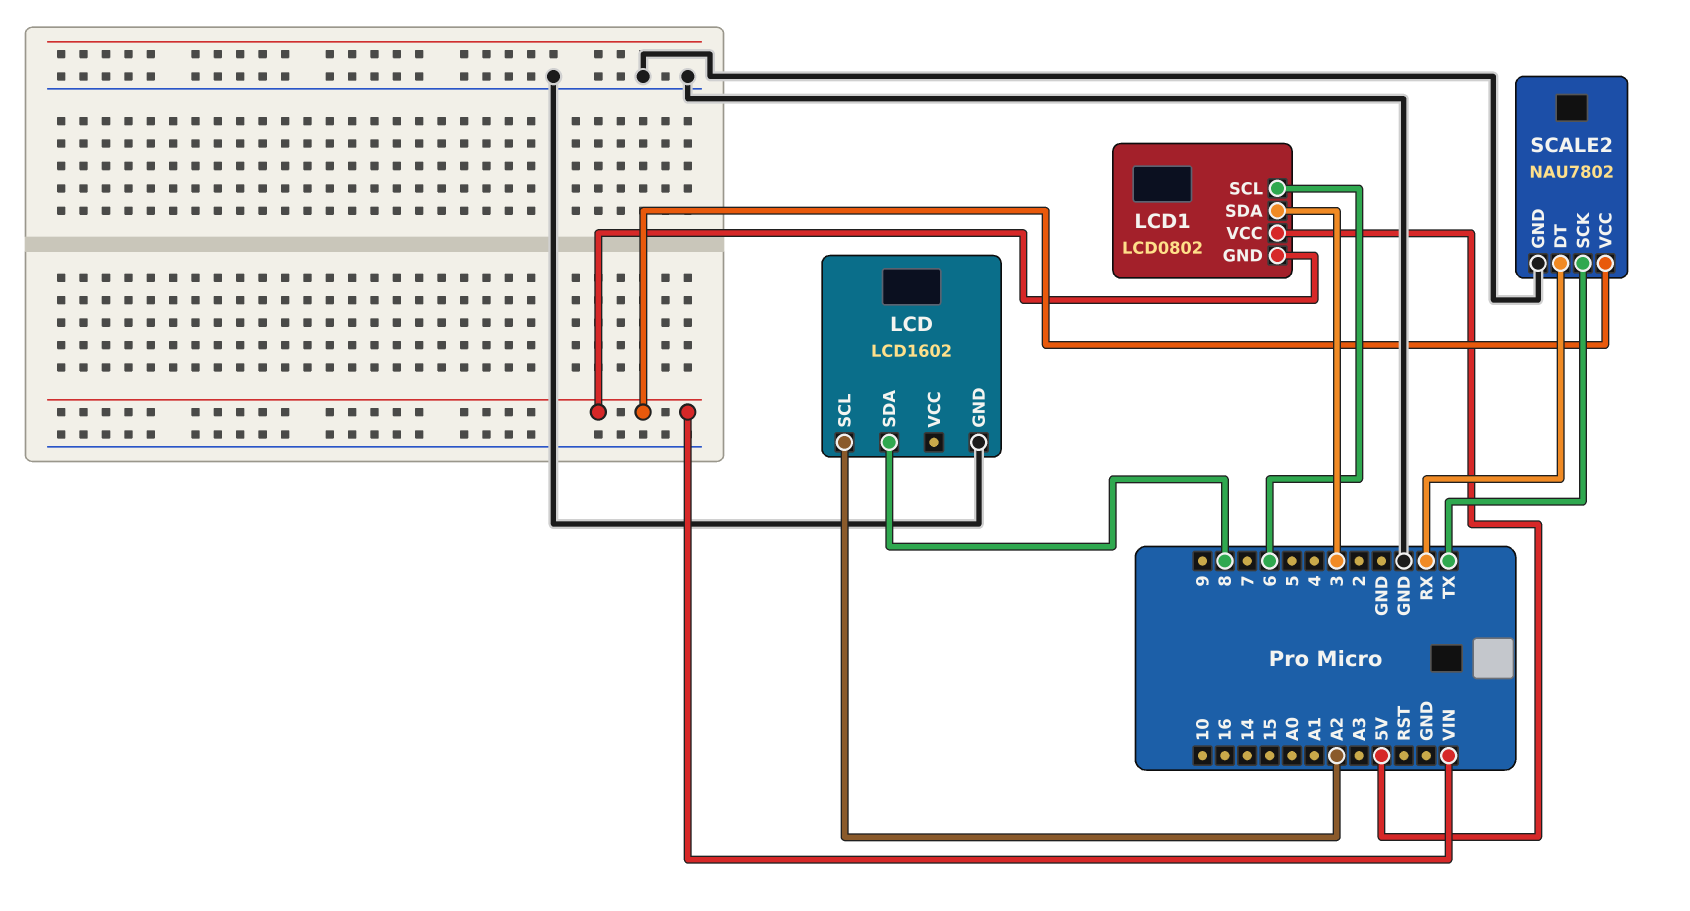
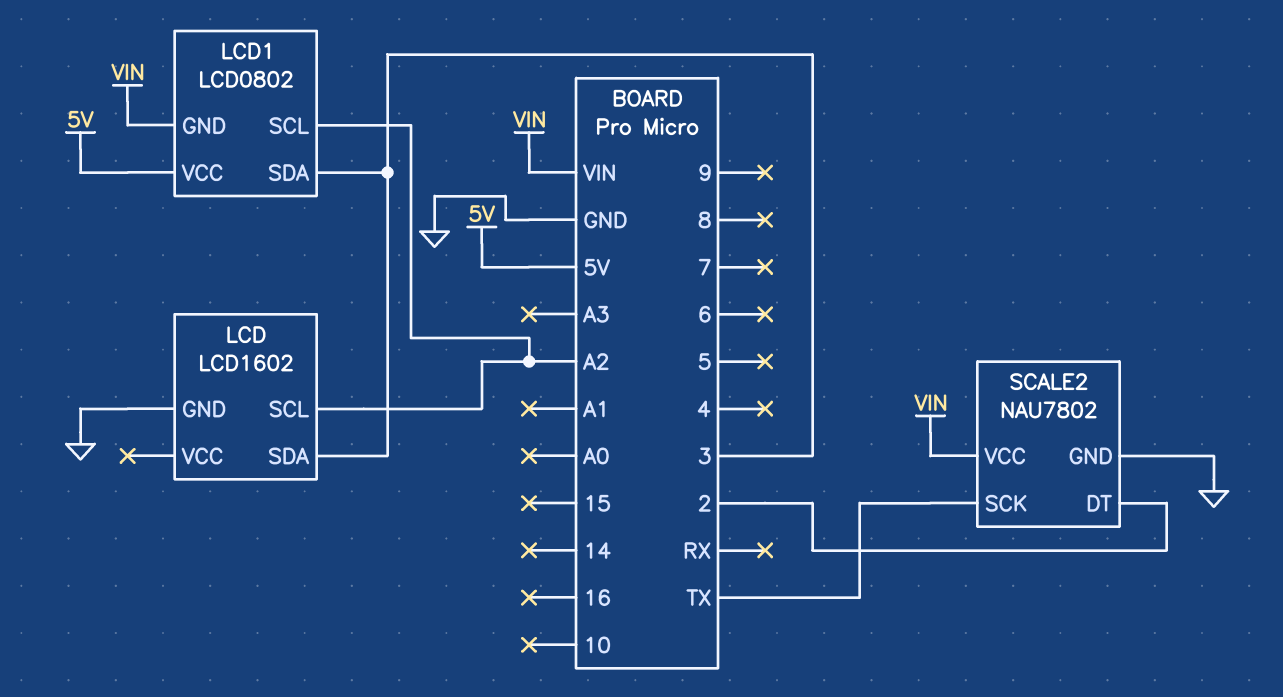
LCD pin SDA: 8 -> 3
LCD1 pin SCL: 6 -> A2
SCALE2 pin DT: RX -> 2

